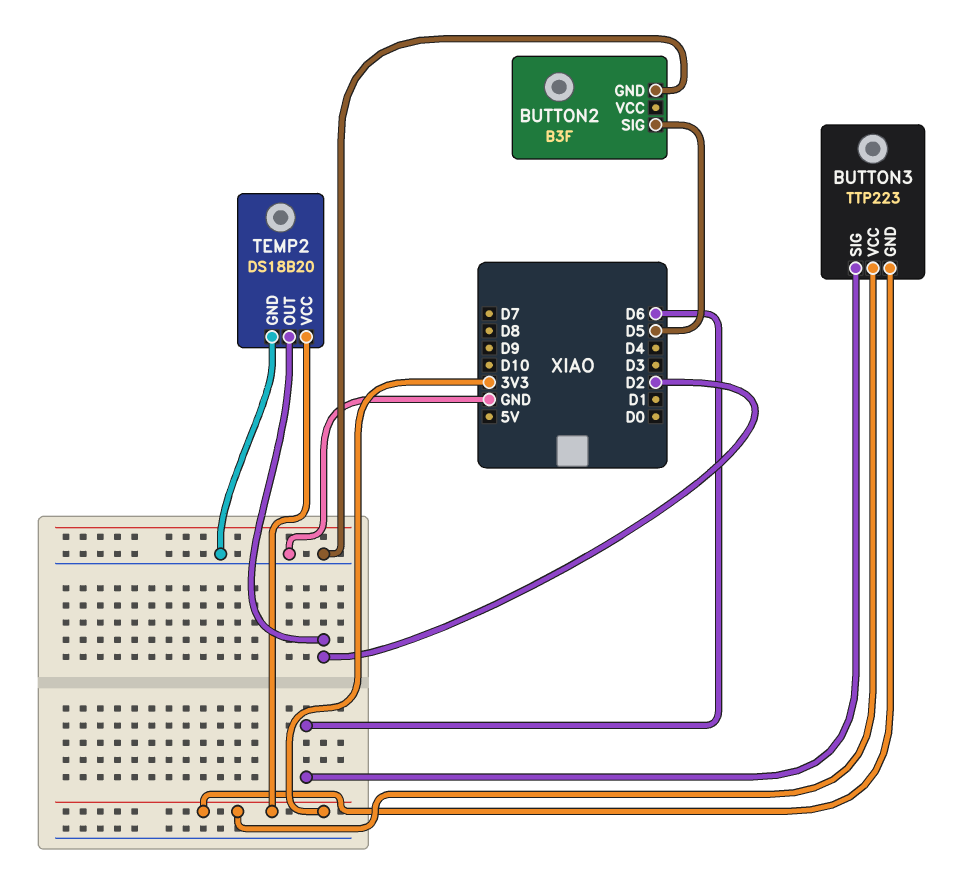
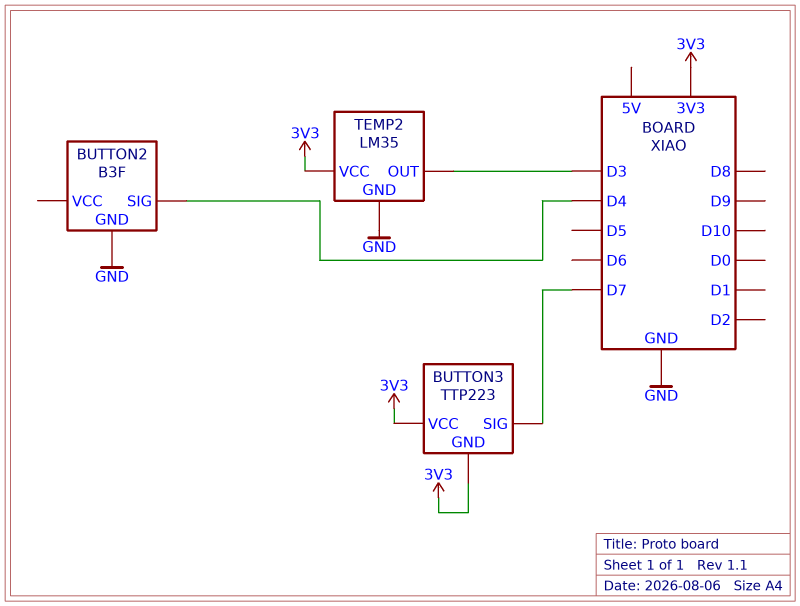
BUTTON2 pin SIG: D5 -> D4
BUTTON3 pin SIG: D6 -> D7
TEMP2: DS18B20 -> LM35
TEMP2 pin OUT: D2 -> D3

